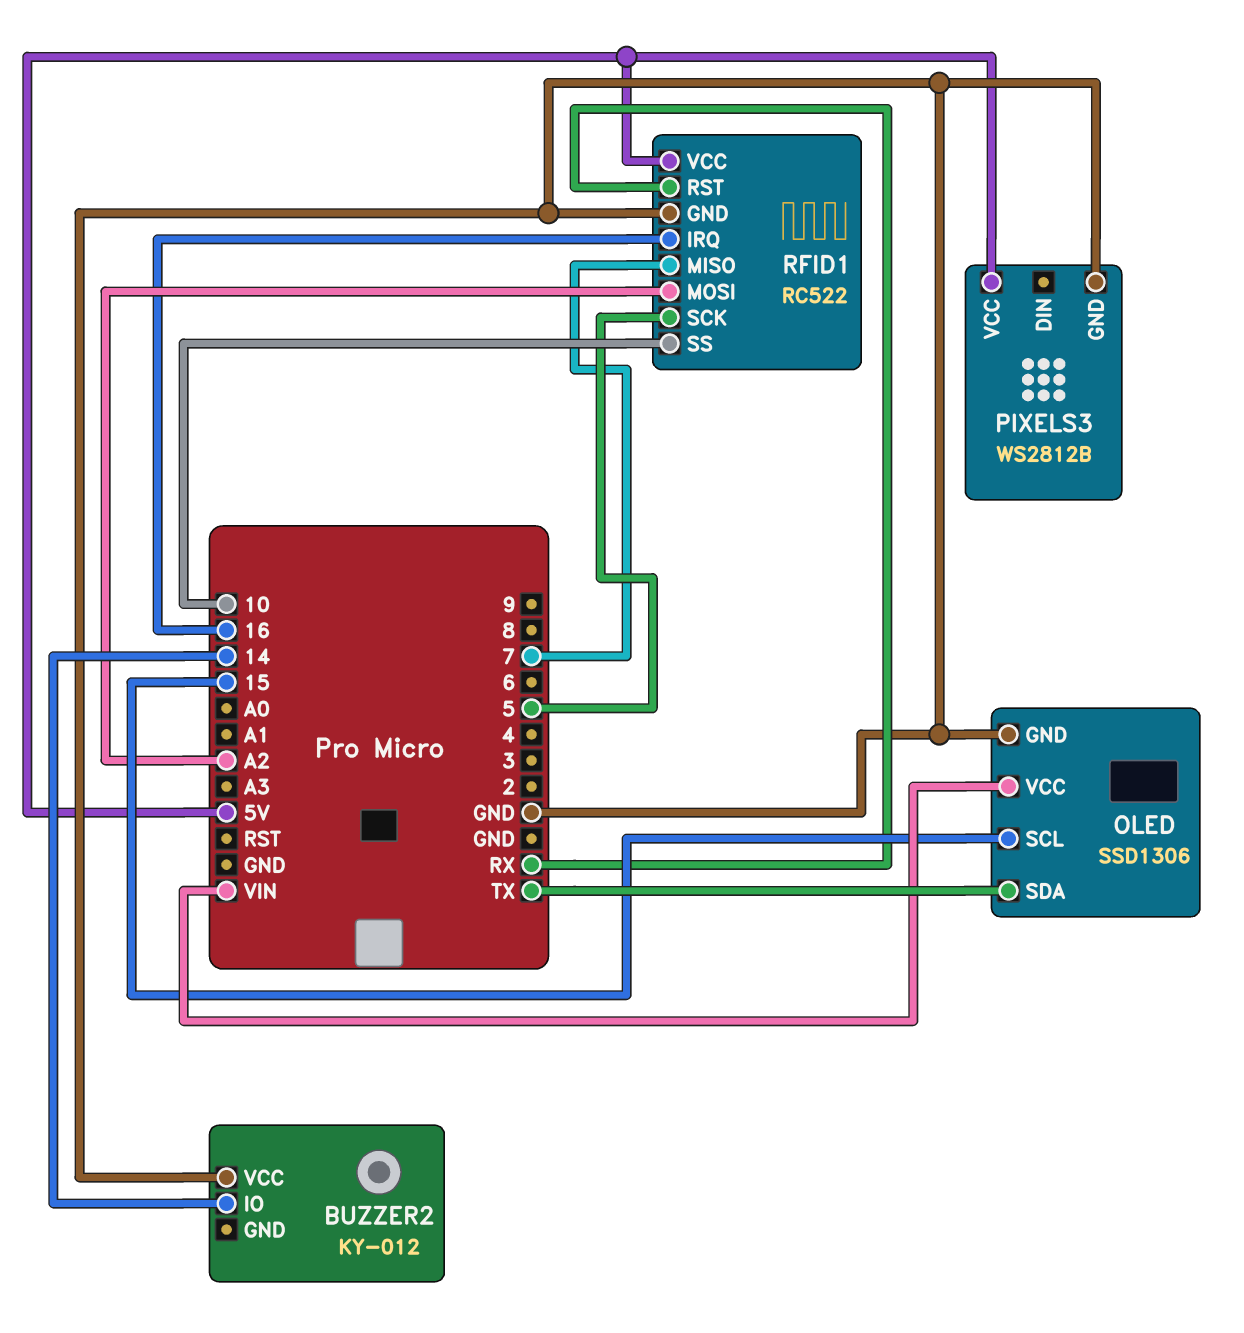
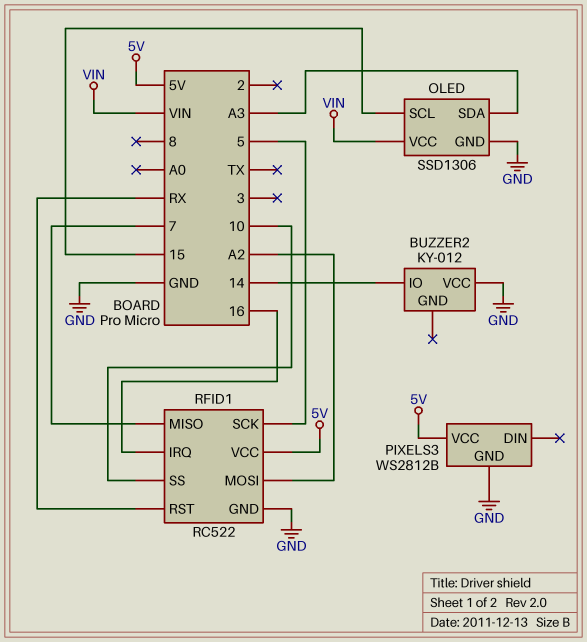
OLED pin SDA: TX -> A3

